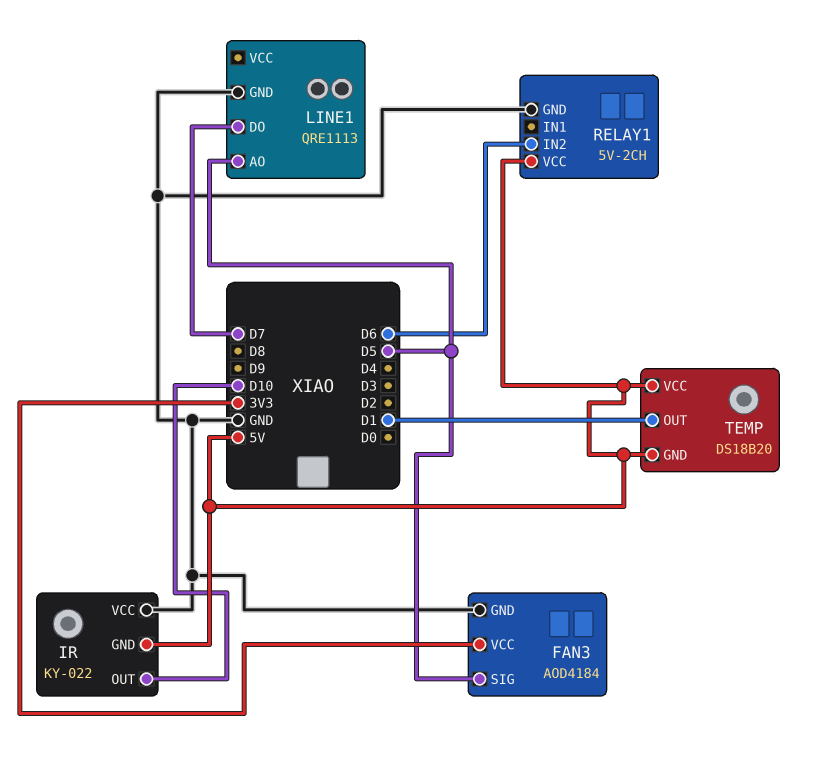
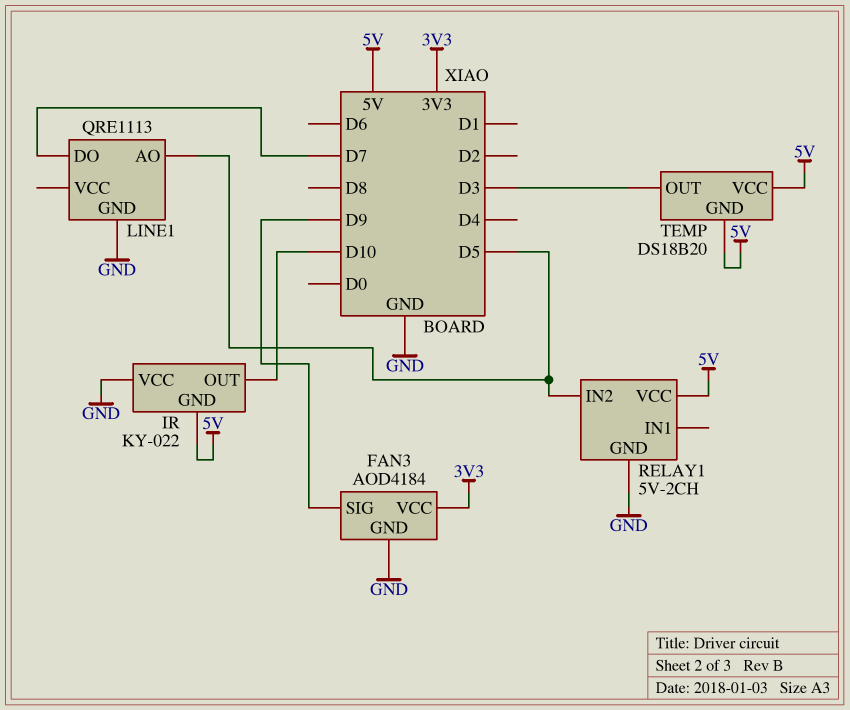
FAN3 pin SIG: D5 -> D9
RELAY1 pin IN2: D6 -> D5
TEMP pin OUT: D1 -> D3

